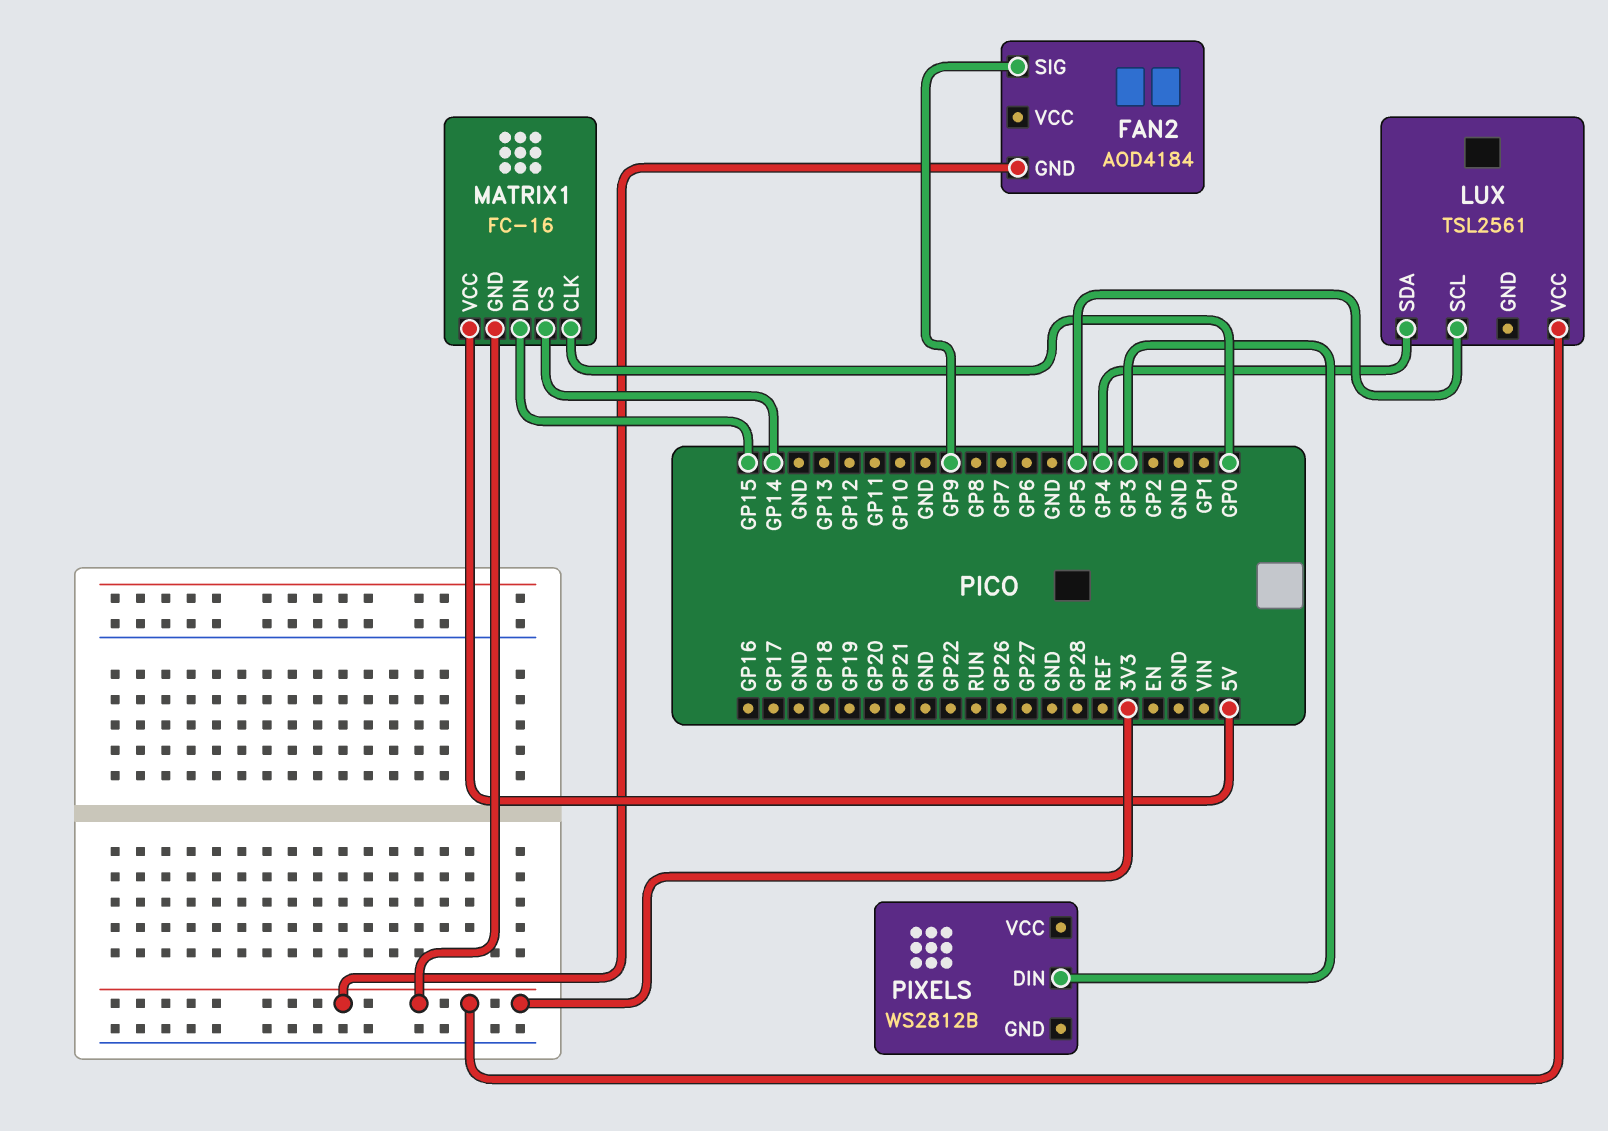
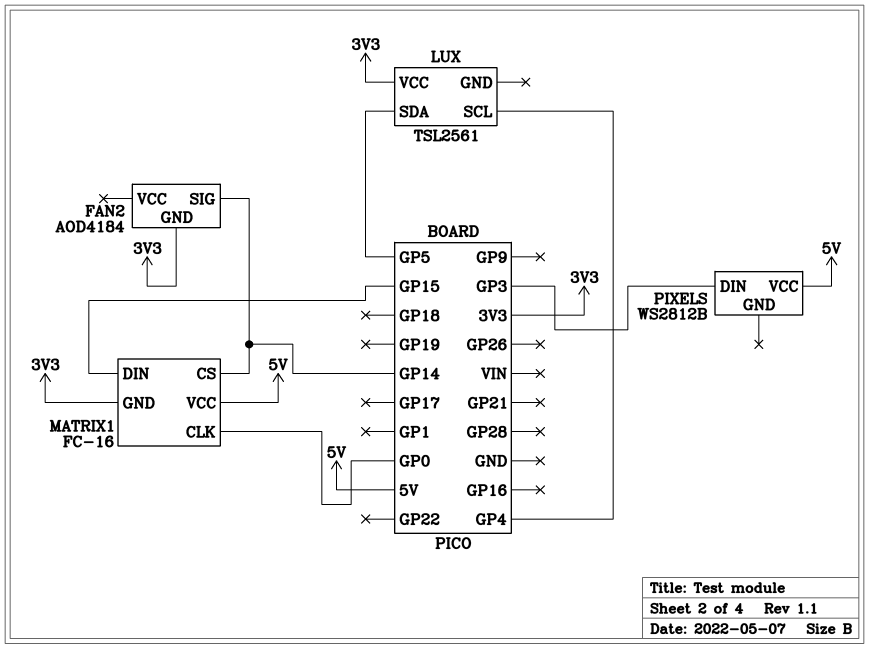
FAN2 pin SIG: GP9 -> GP14
LUX pin SCL: GP5 -> GP4
LUX pin SDA: GP4 -> GP5
PIXELS pin VCC: none -> 5V

